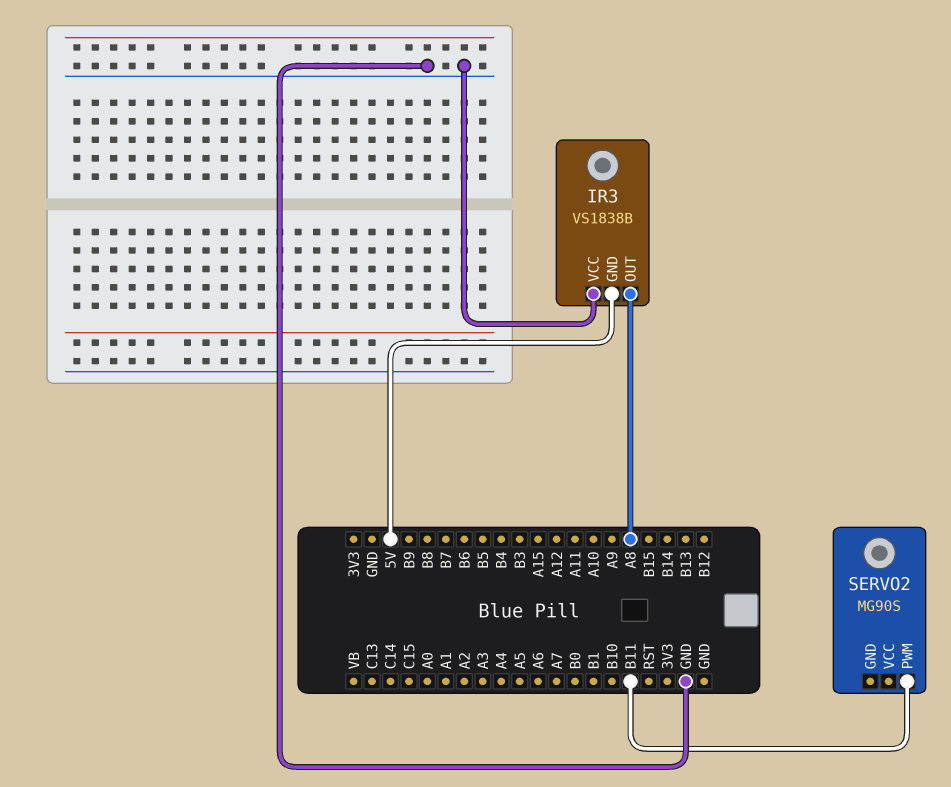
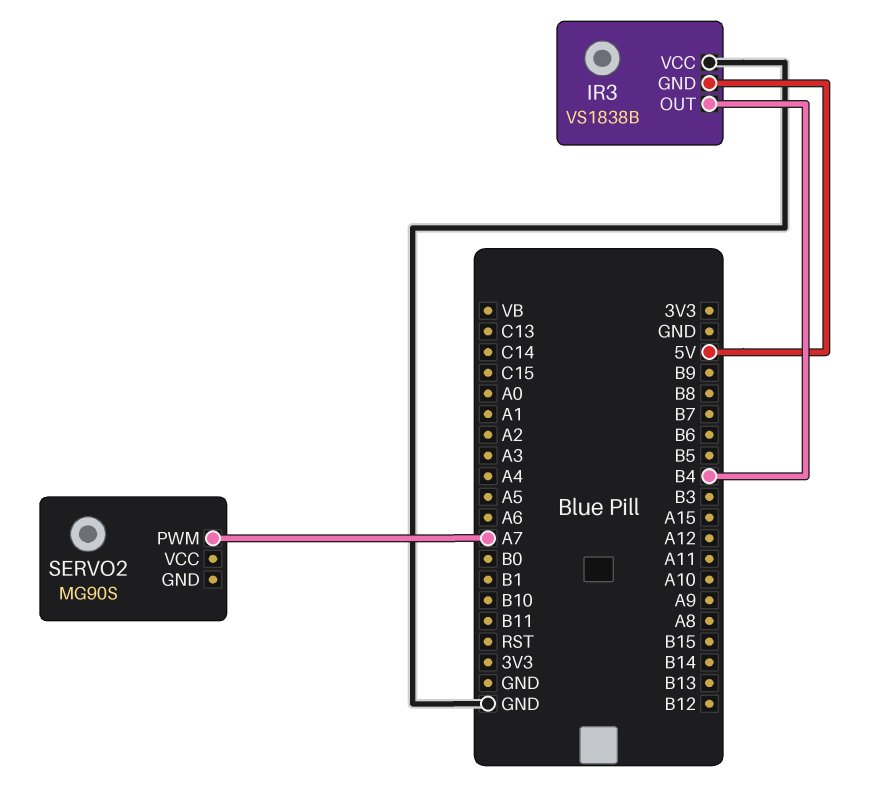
IR3 pin OUT: A8 -> B4
SERVO2 pin PWM: B11 -> A7

